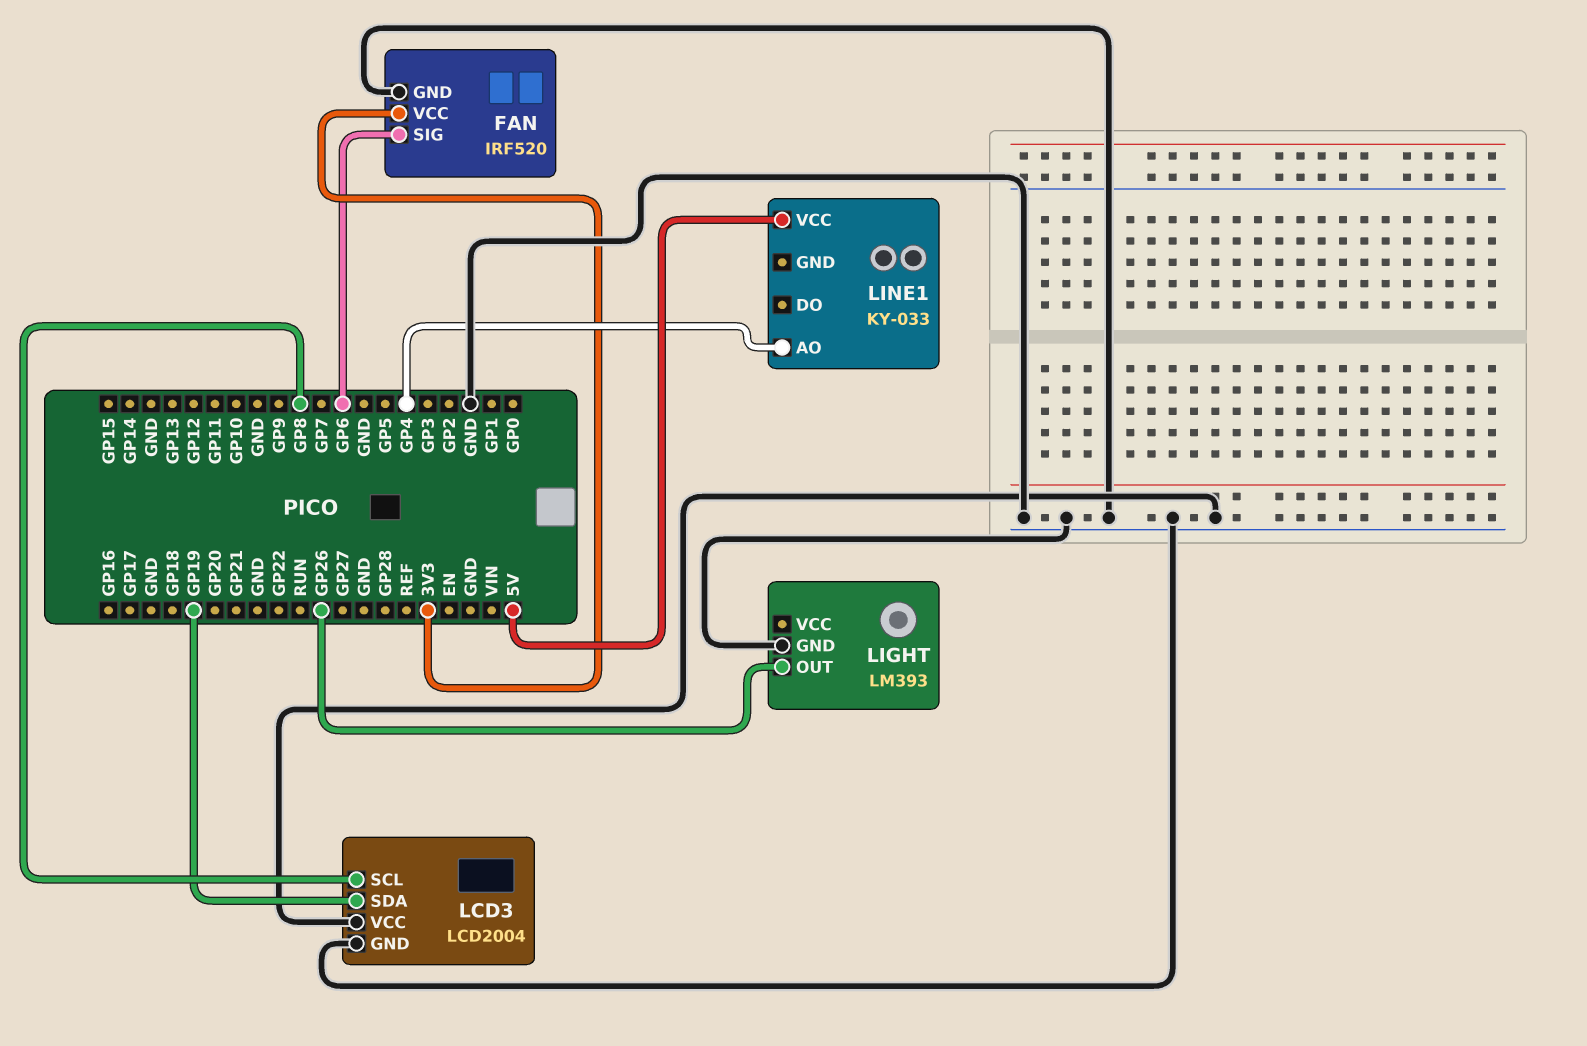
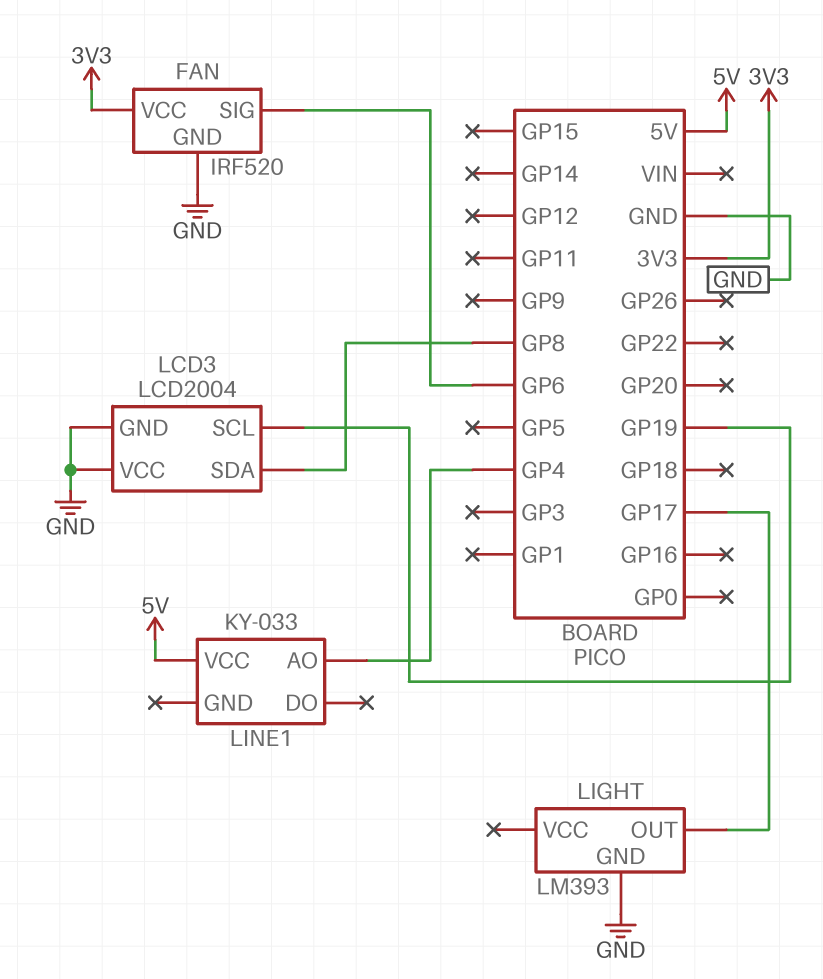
LCD3 pin SCL: GP8 -> GP19
LCD3 pin SDA: GP19 -> GP8
LIGHT pin OUT: GP26 -> GP17

